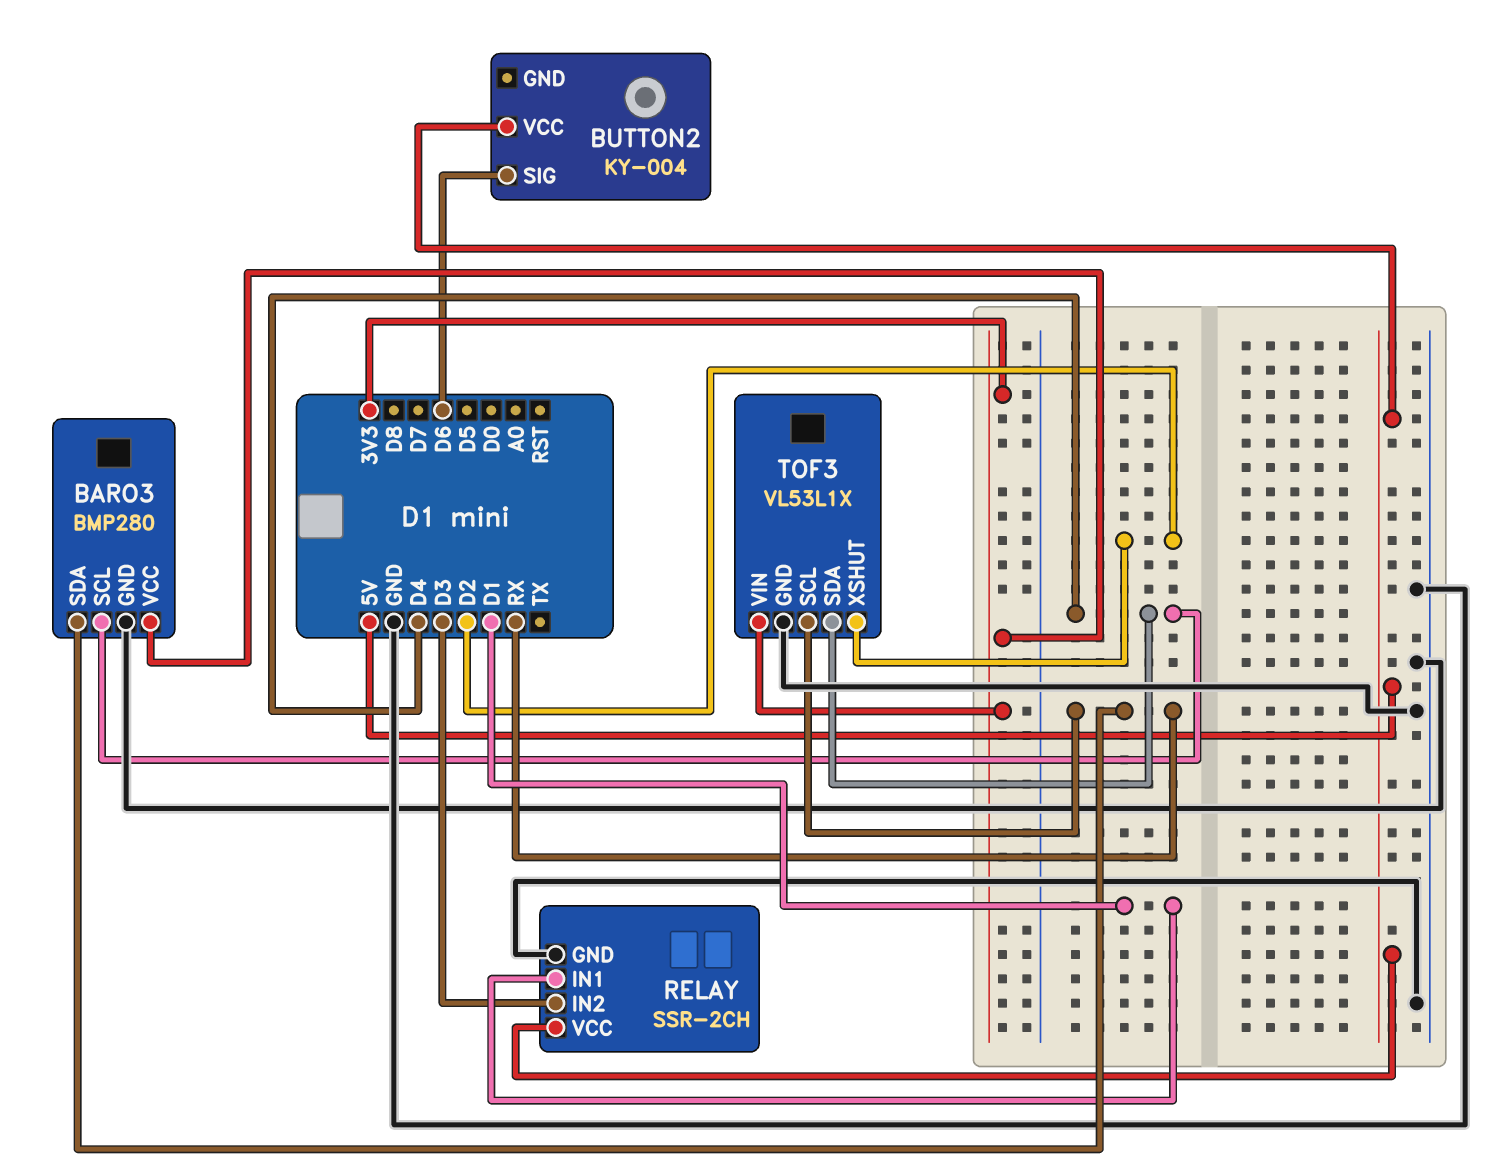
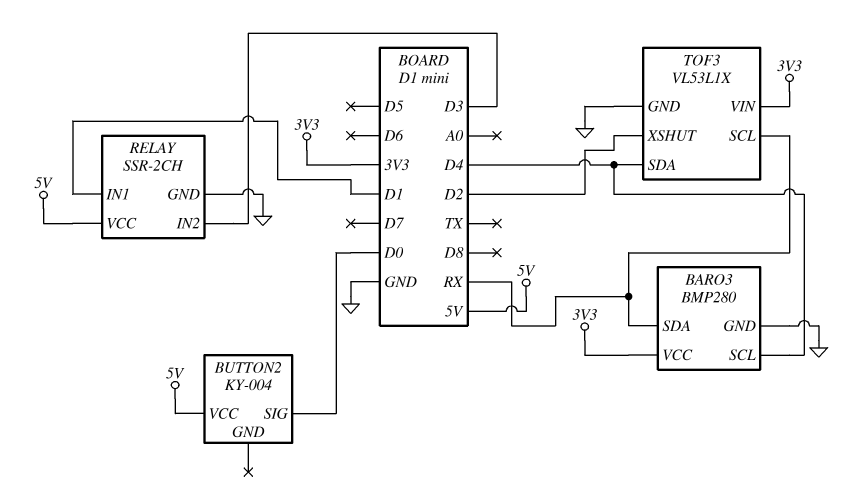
BUTTON2 pin SIG: D6 -> D0

